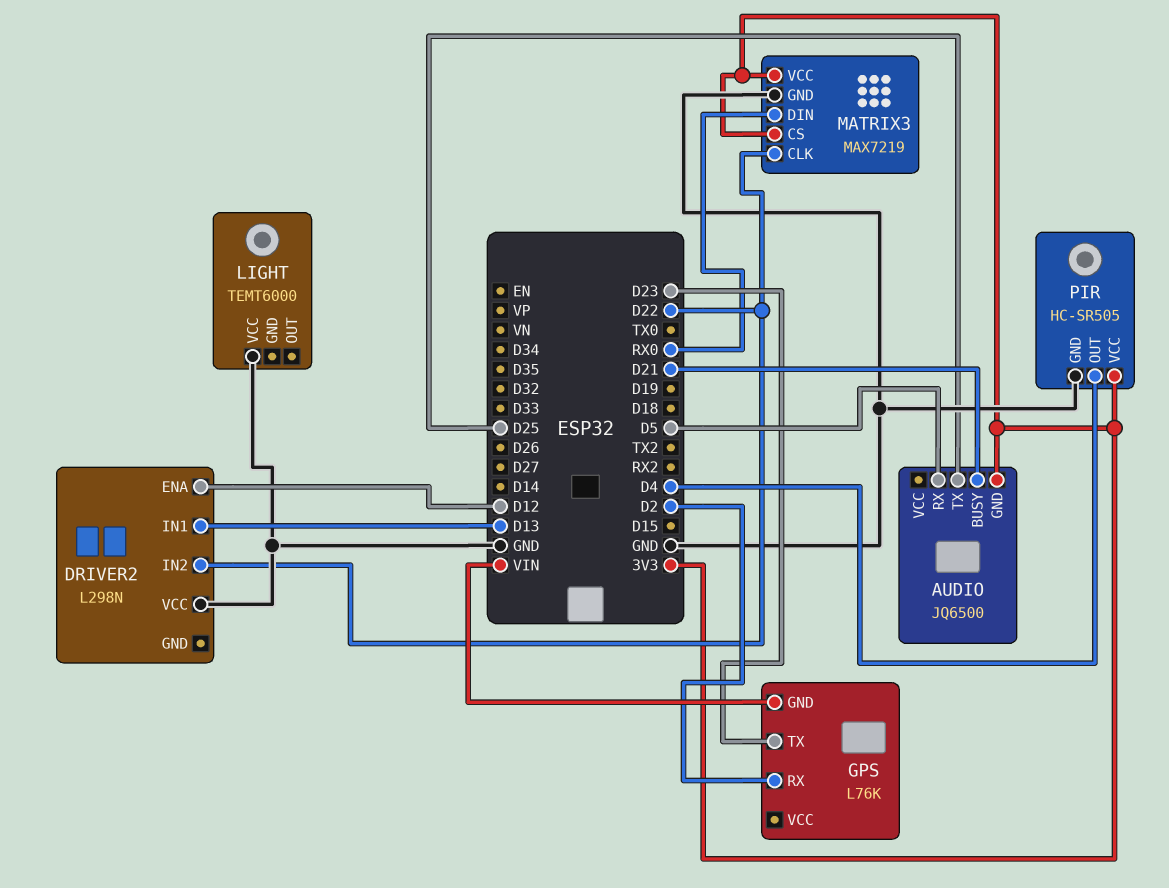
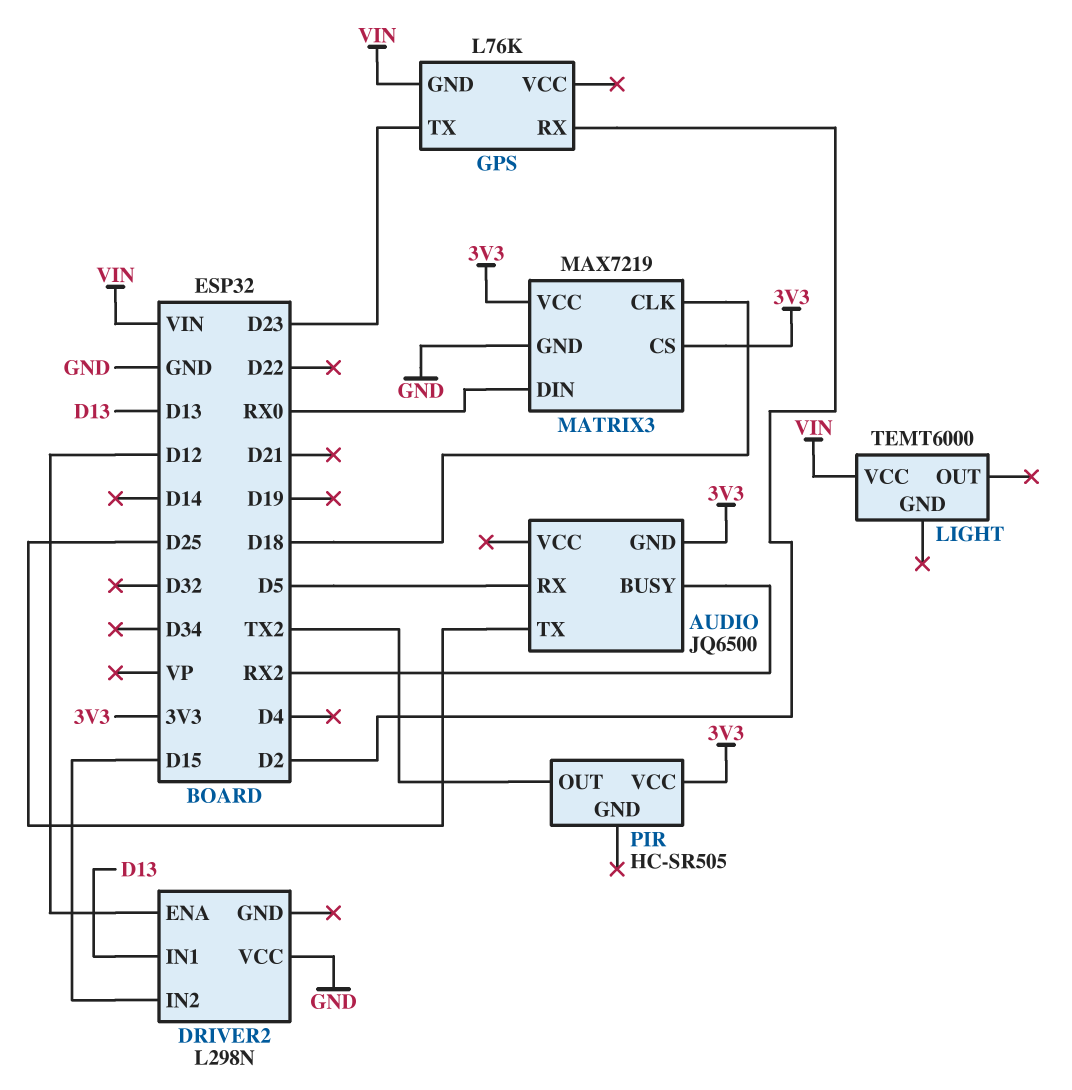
AUDIO pin BUSY: D21 -> RX2
DRIVER2 pin IN2: D22 -> D15
LIGHT pin VCC: GND -> VIN
MATRIX3 pin CLK: D22 -> D18
PIR pin GND: GND -> none
PIR pin OUT: D4 -> TX2

